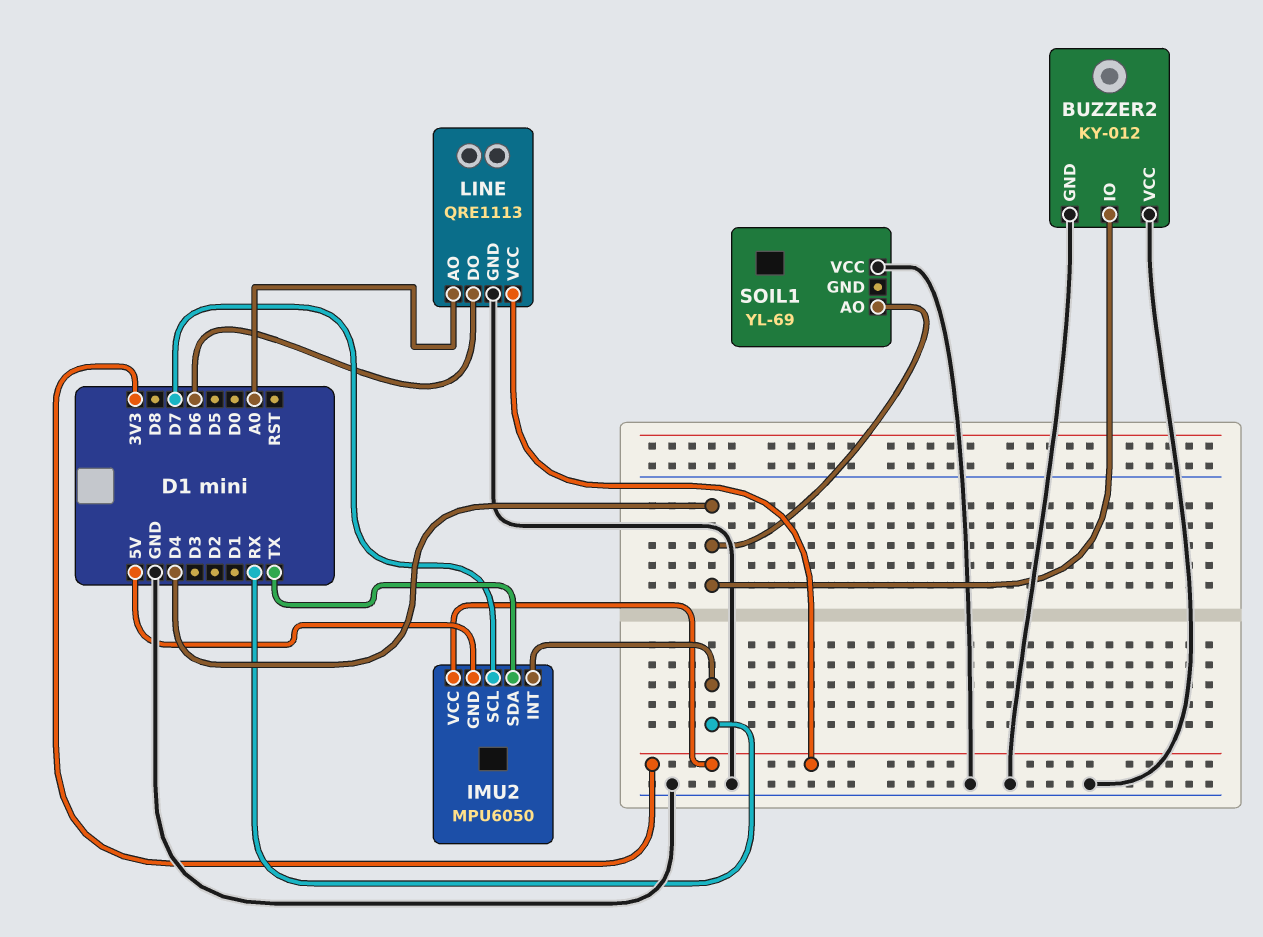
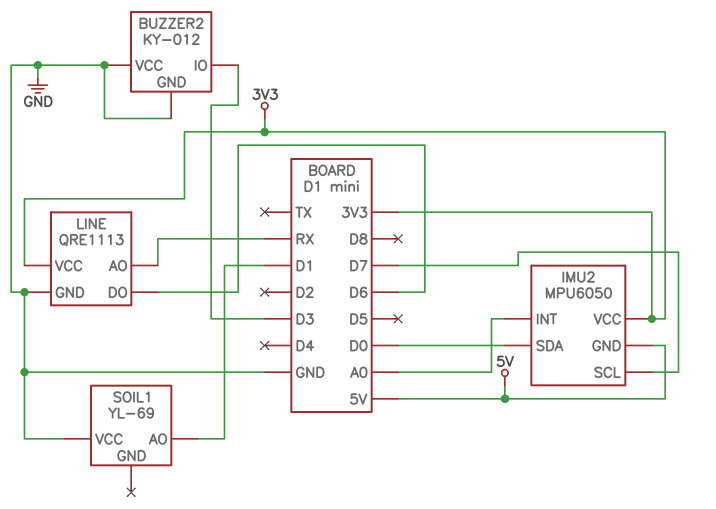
BUZZER2 pin IO: D4 -> D3
IMU2 pin INT: RX -> A0
IMU2 pin SDA: TX -> D0
LINE pin AO: A0 -> RX
SOIL1 pin AO: D4 -> D1

